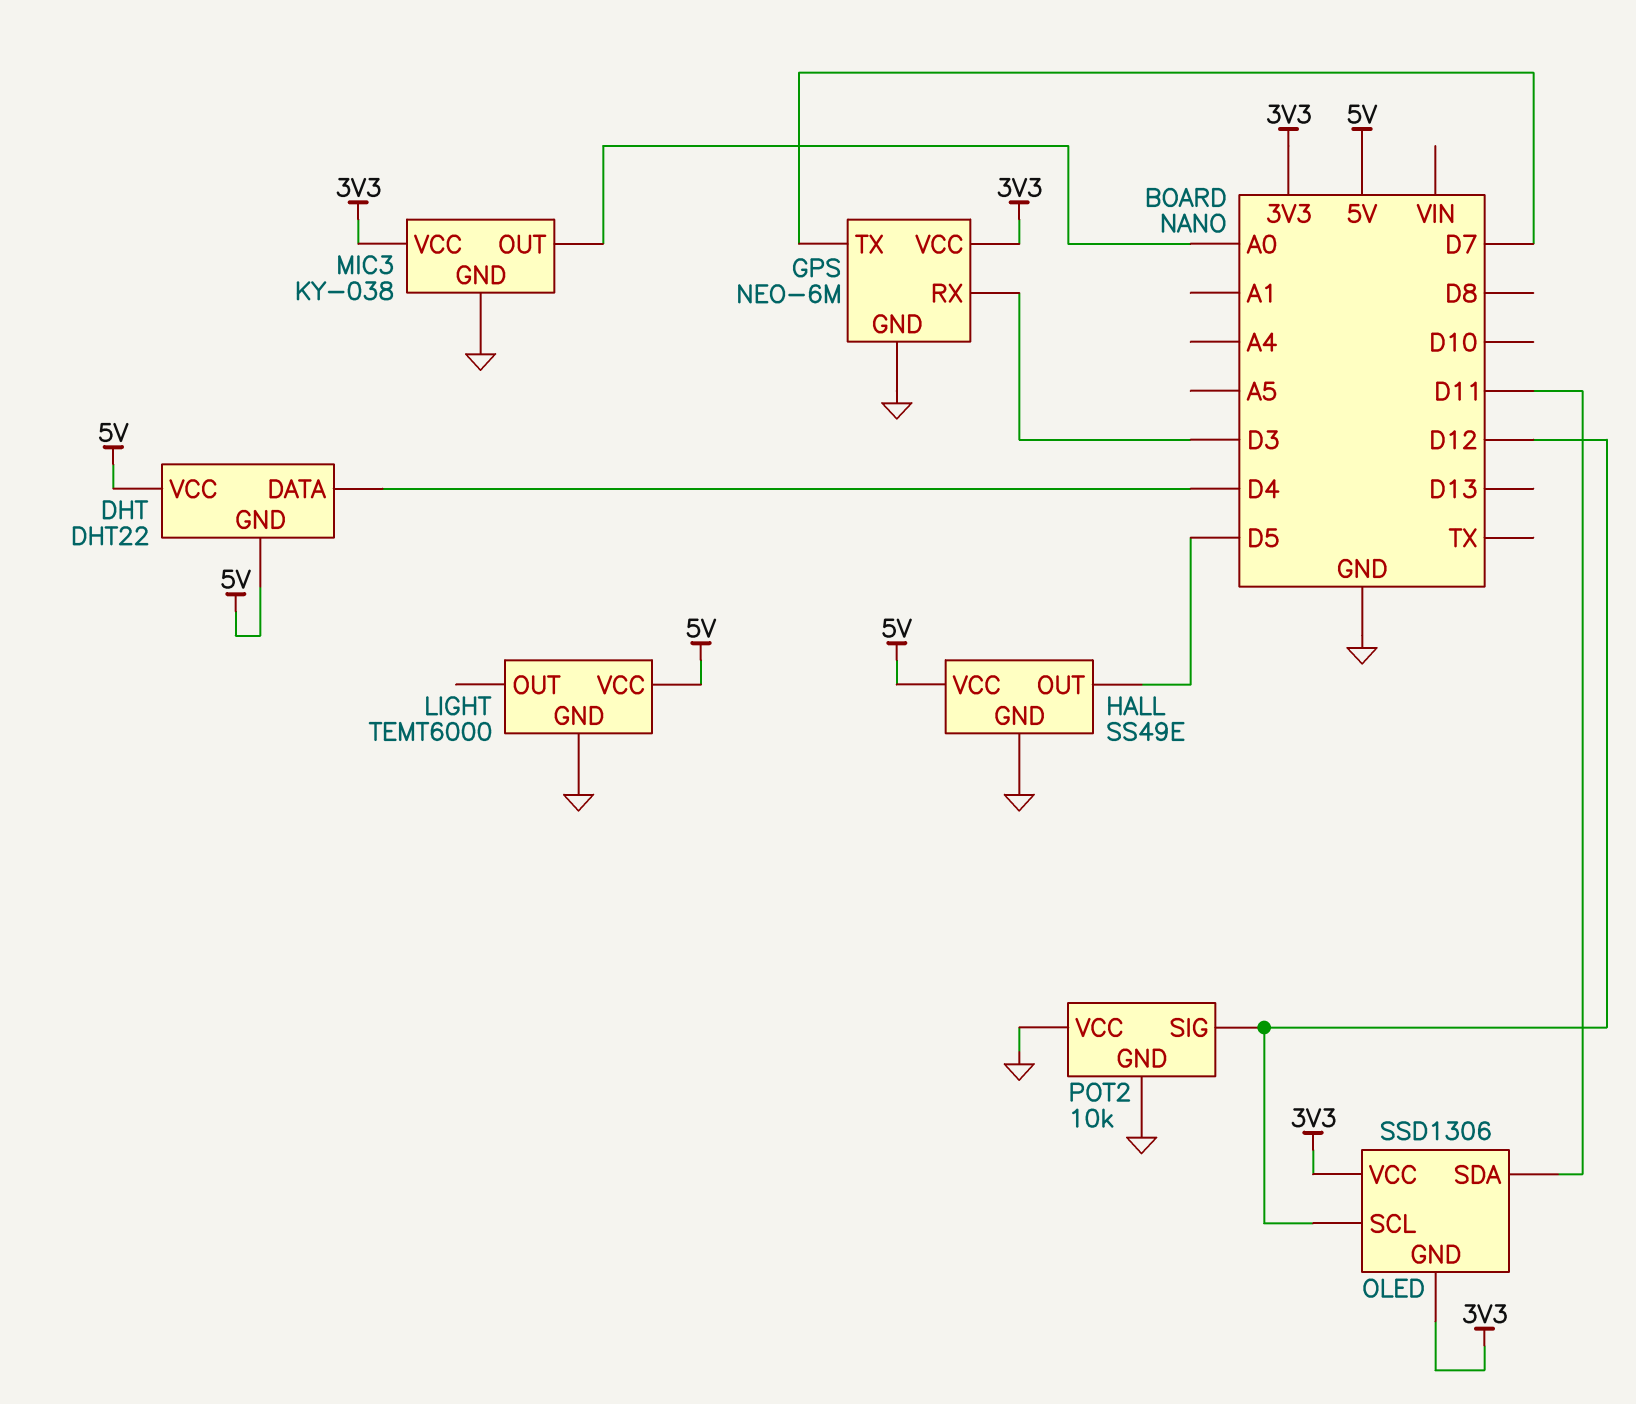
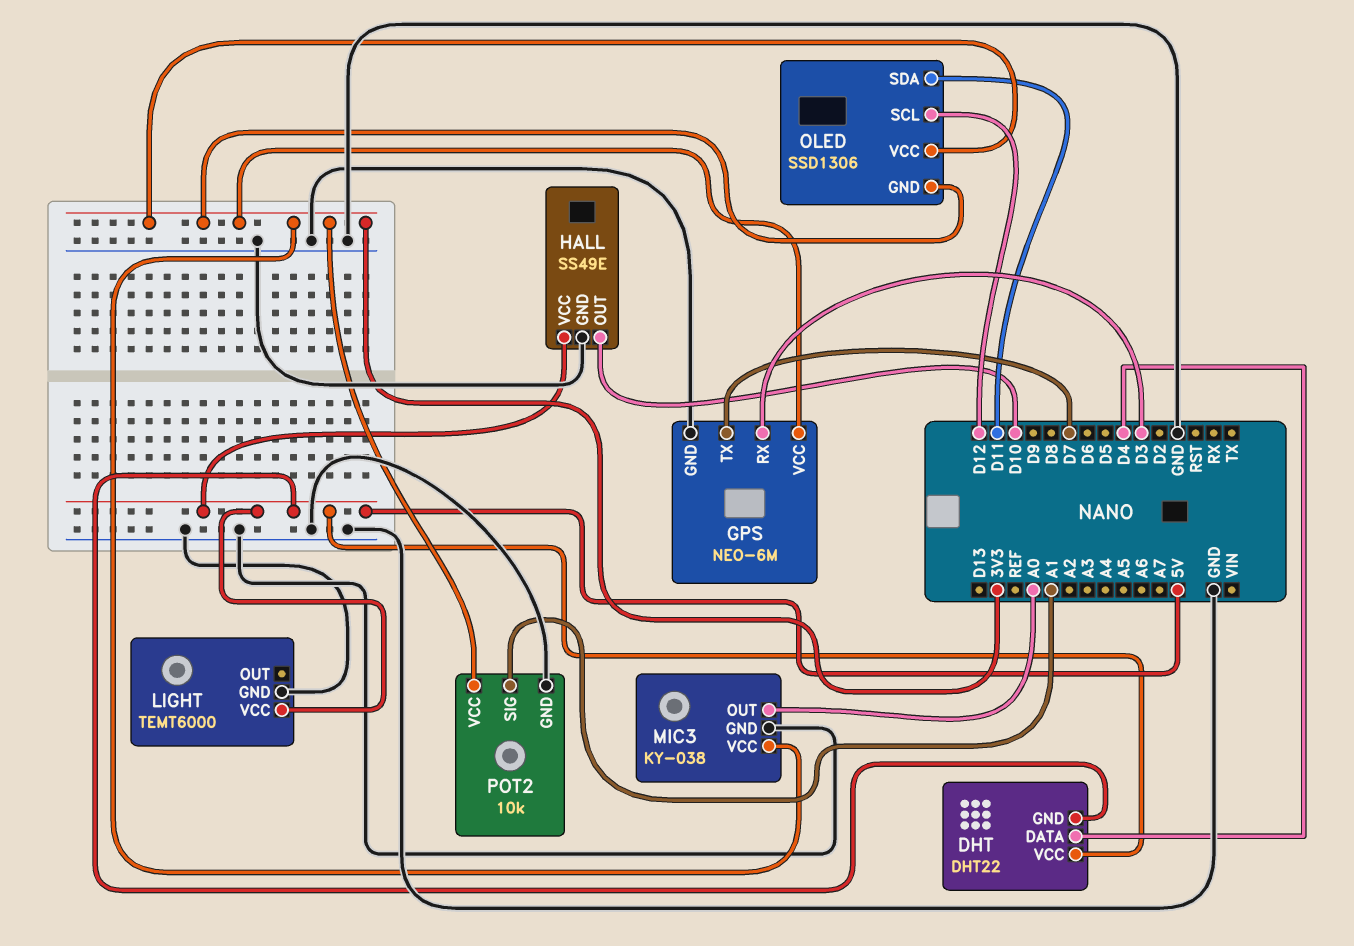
HALL pin OUT: D5 -> D10
POT2 pin SIG: D12 -> A1
POT2 pin VCC: GND -> 3V3

